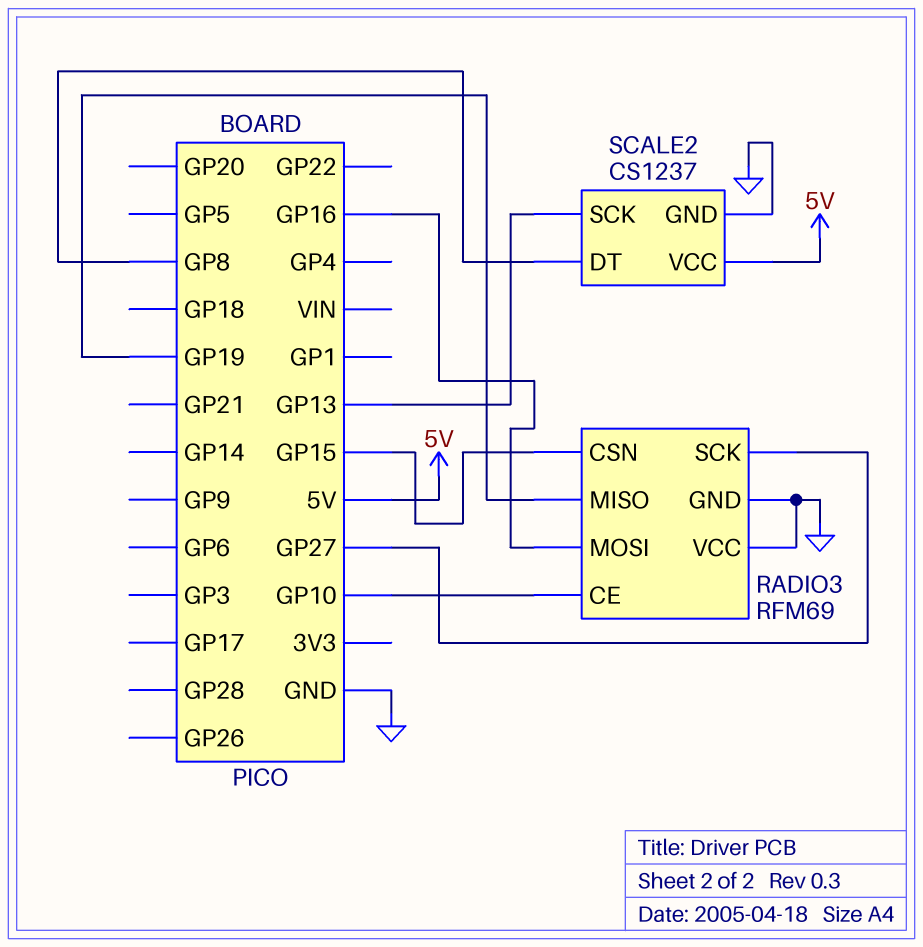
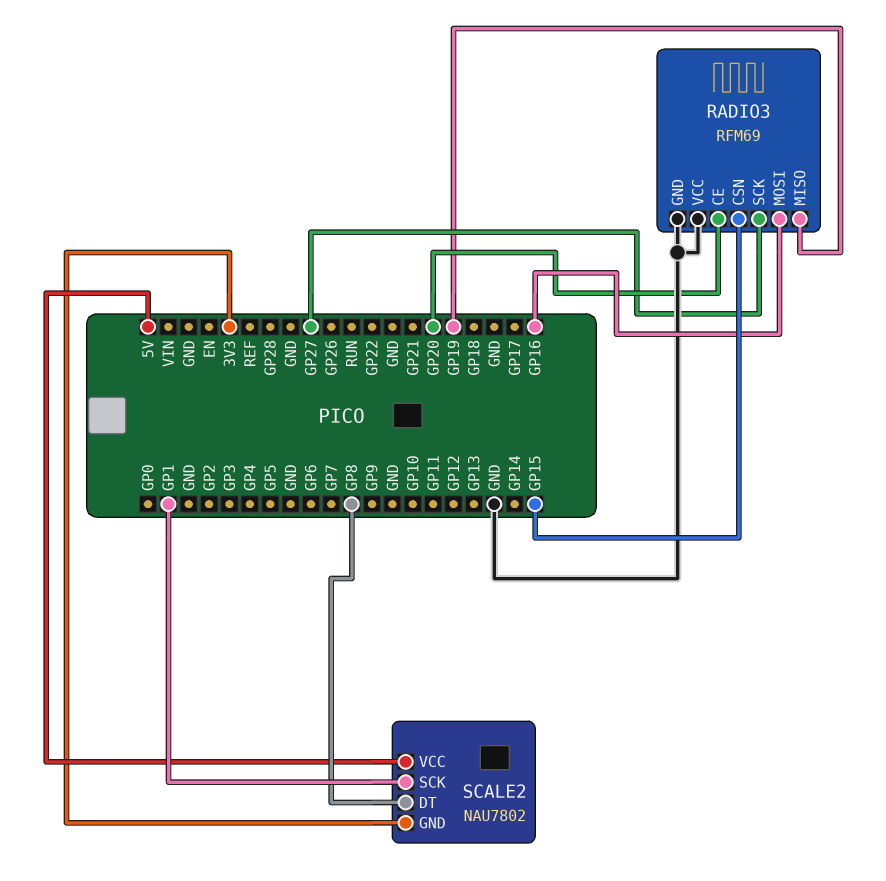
RADIO3 pin CE: GP10 -> GP20
SCALE2: CS1237 -> NAU7802
SCALE2 pin GND: GND -> 3V3
SCALE2 pin SCK: GP13 -> GP1

